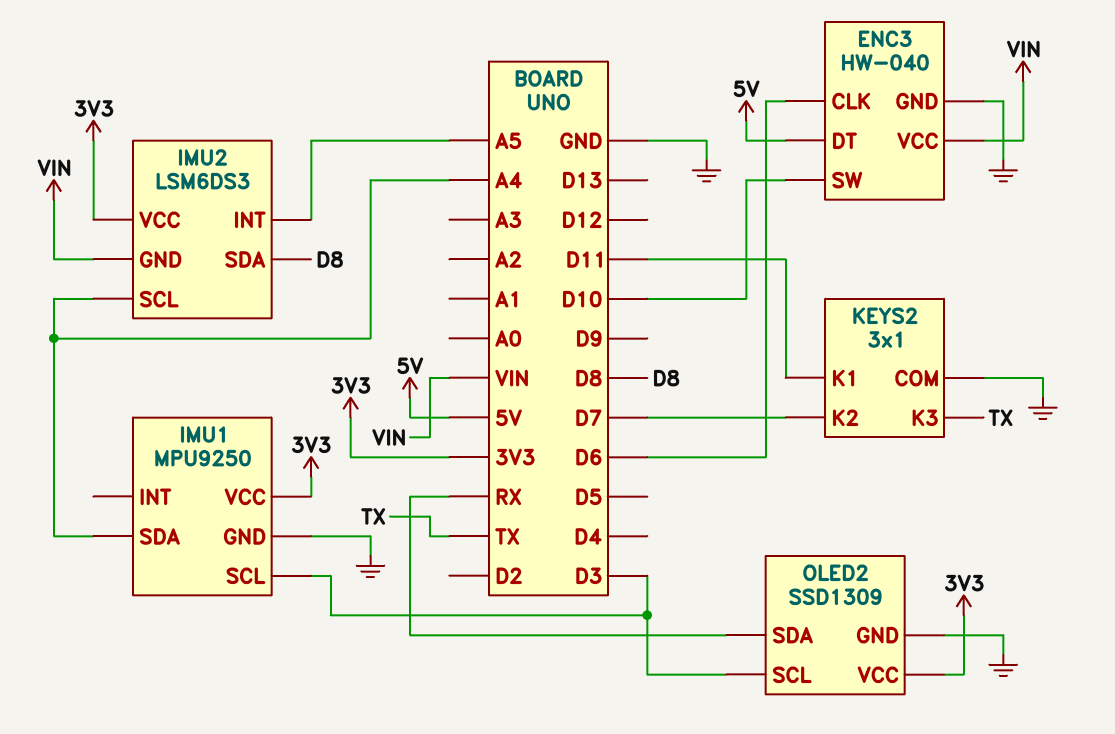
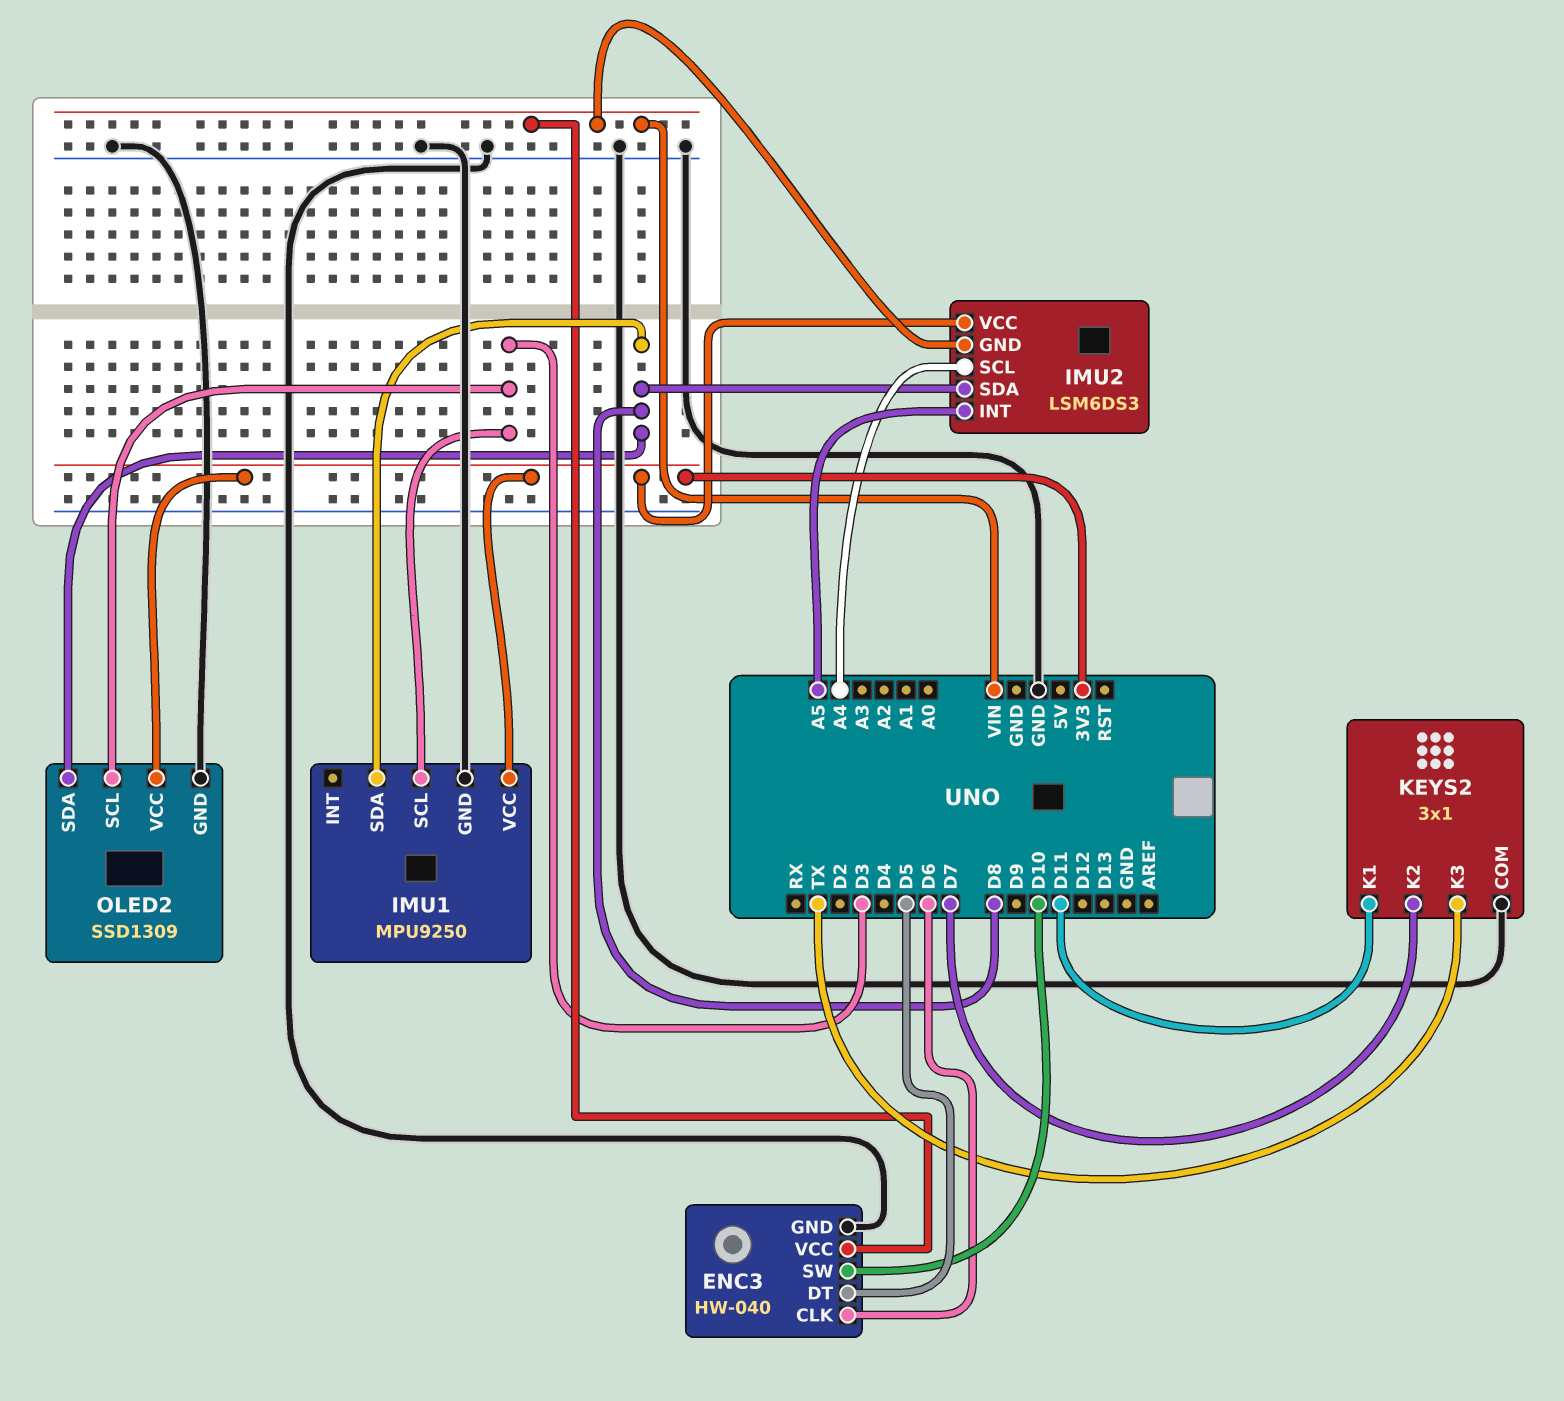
ENC3 pin DT: 5V -> D5
IMU1 pin SDA: A4 -> D8
OLED2 pin SDA: RX -> D8

